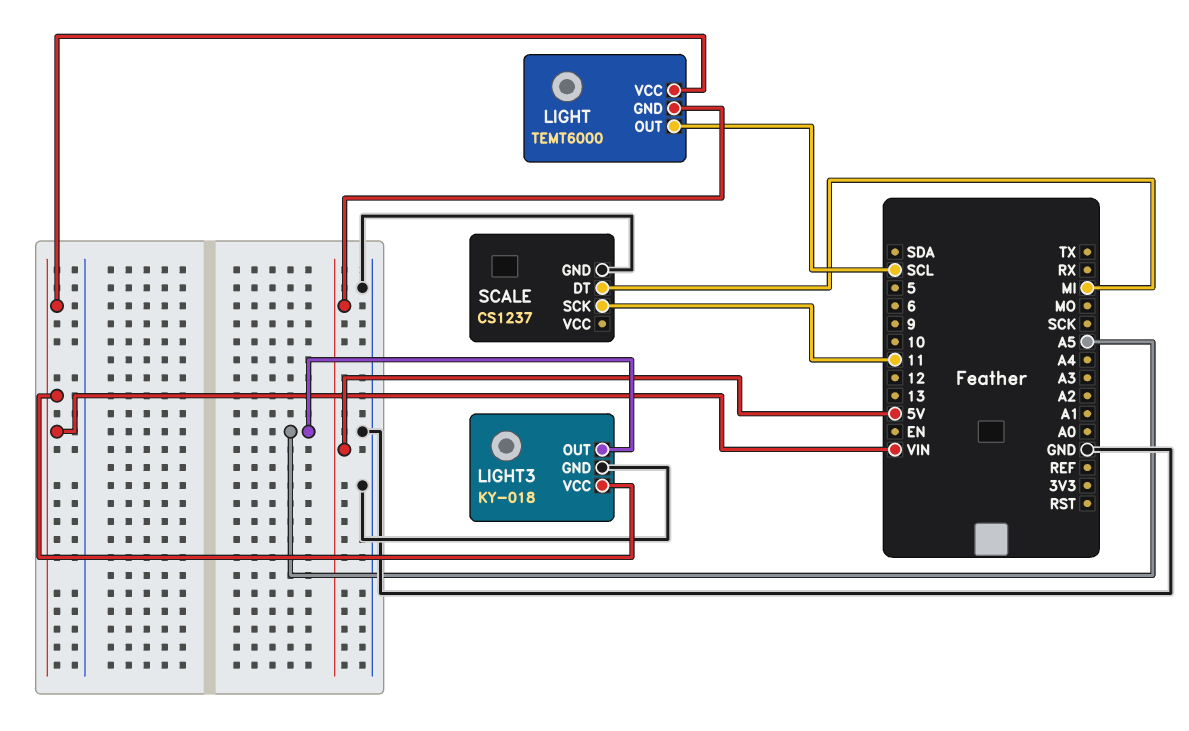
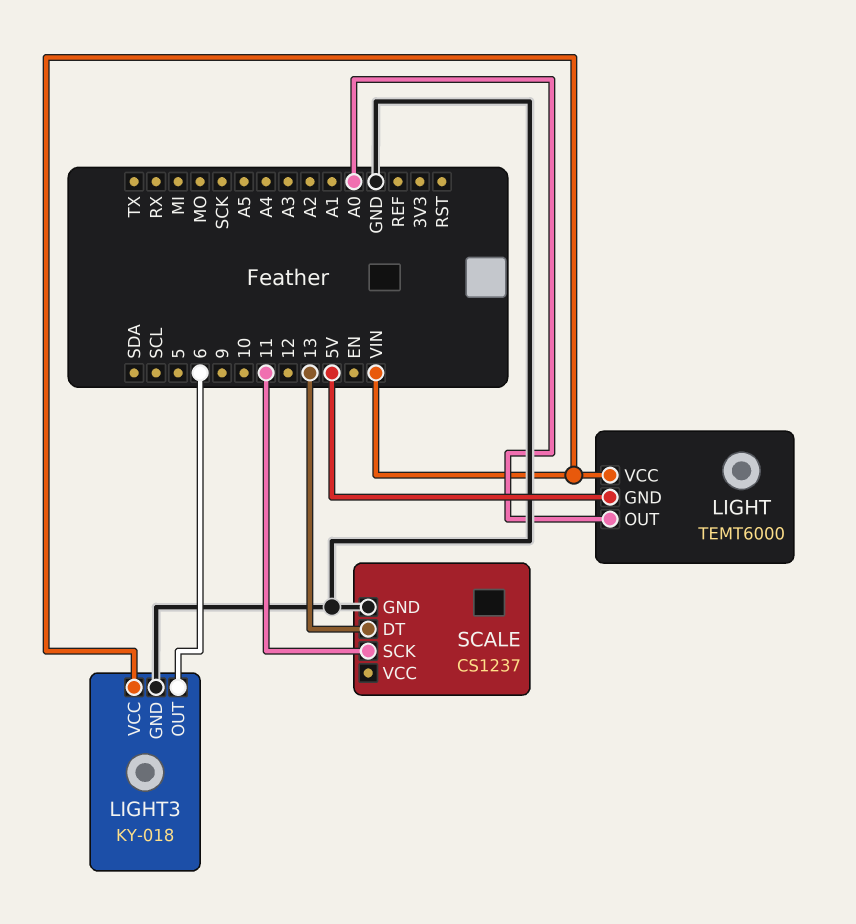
LIGHT pin OUT: SCL -> A0
LIGHT3 pin OUT: A5 -> 6
SCALE pin DT: MI -> 13

